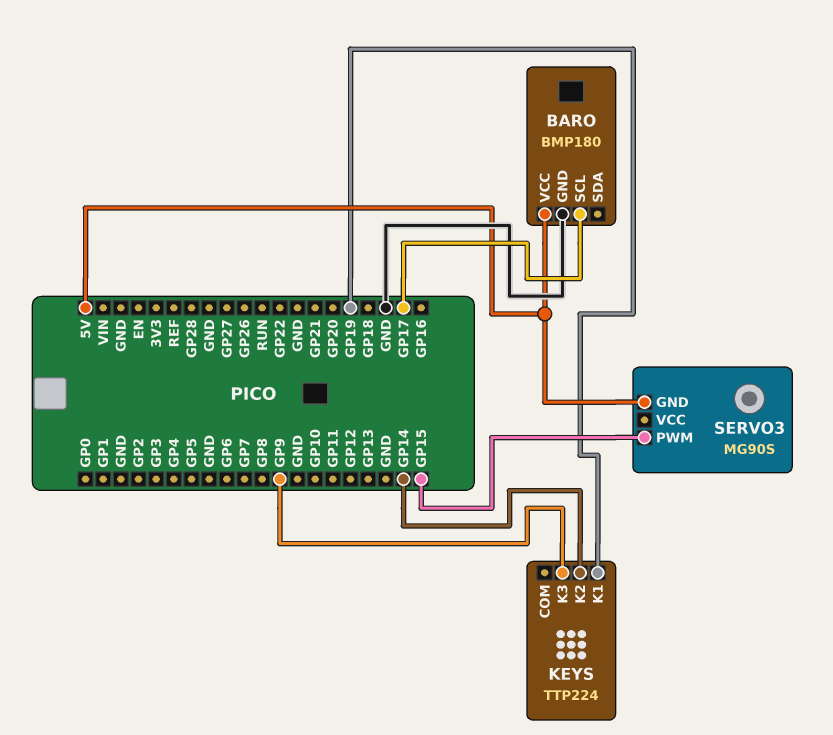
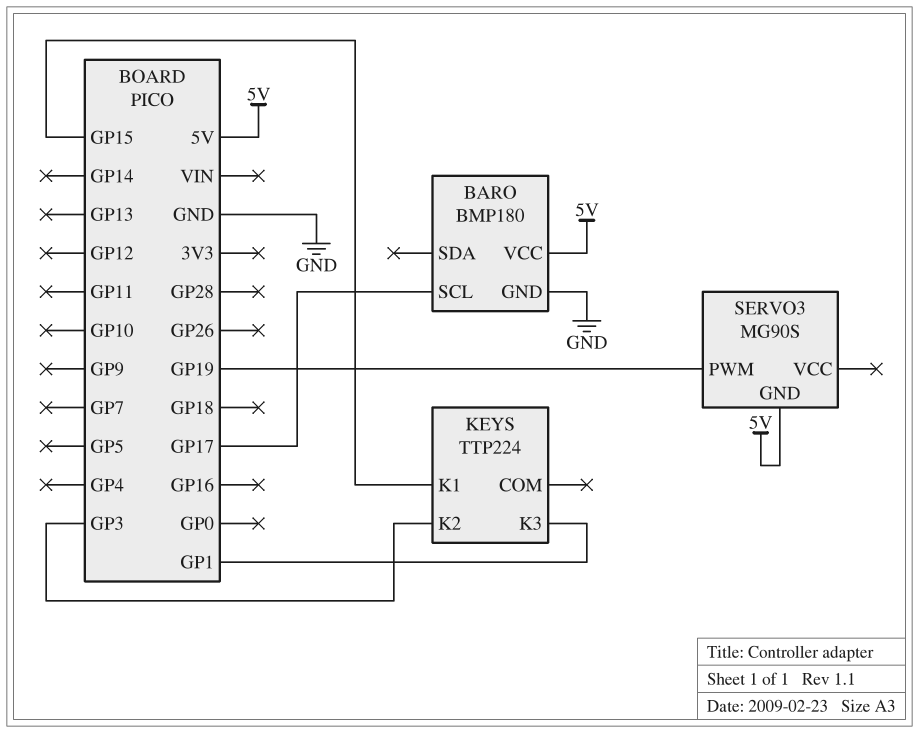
KEYS pin K1: GP19 -> GP15
KEYS pin K2: GP14 -> GP3
KEYS pin K3: GP9 -> GP1
SERVO3 pin PWM: GP15 -> GP19

